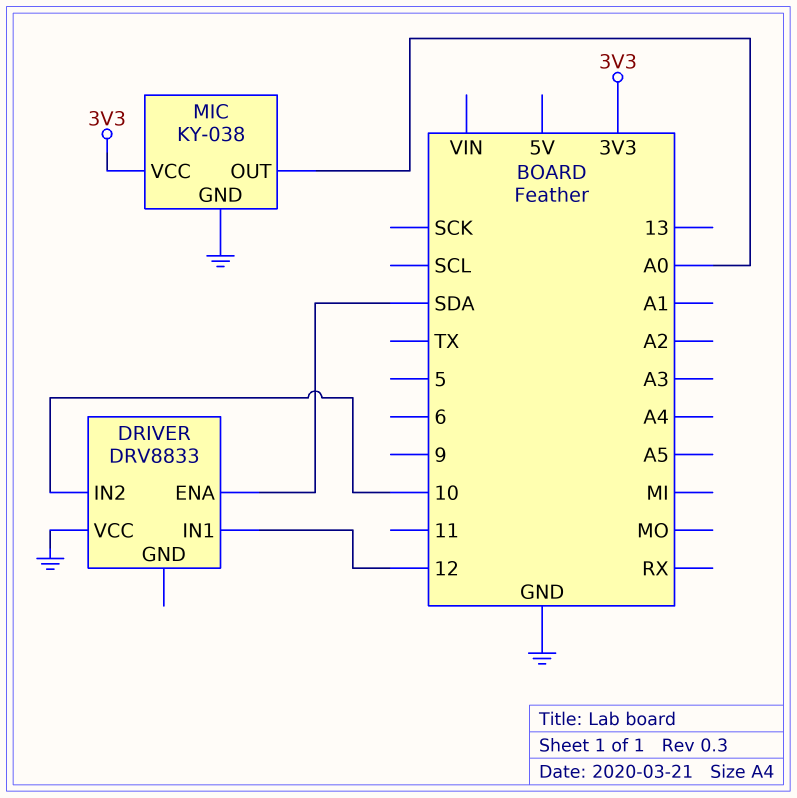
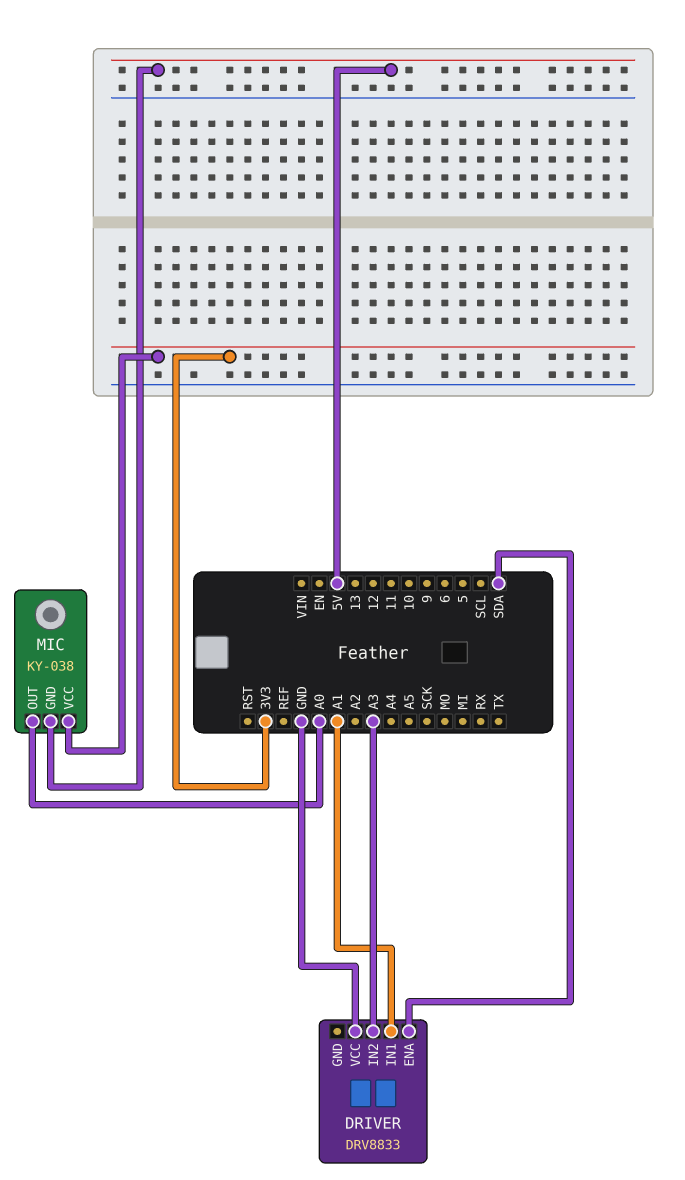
DRIVER pin IN1: 12 -> A1
DRIVER pin IN2: 10 -> A3
MIC pin GND: GND -> 5V

